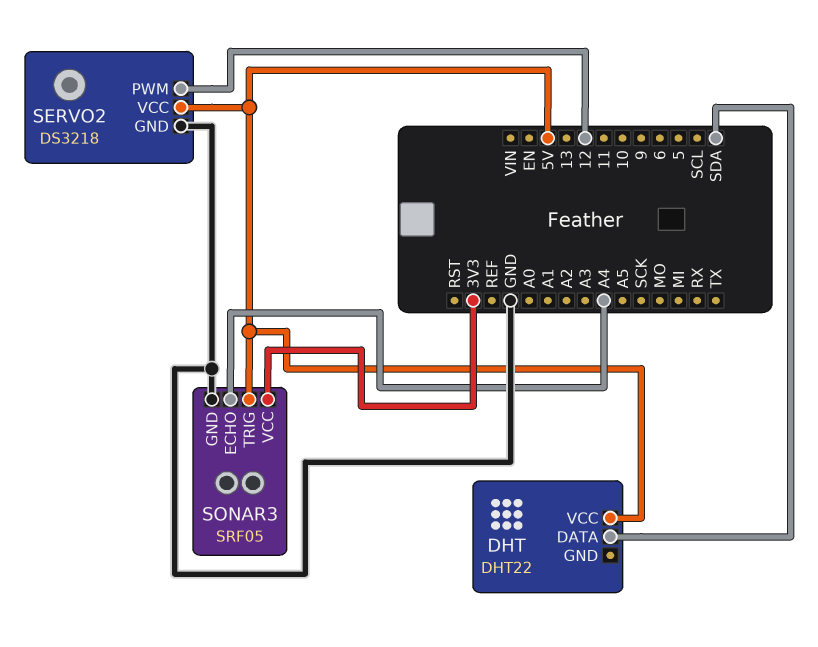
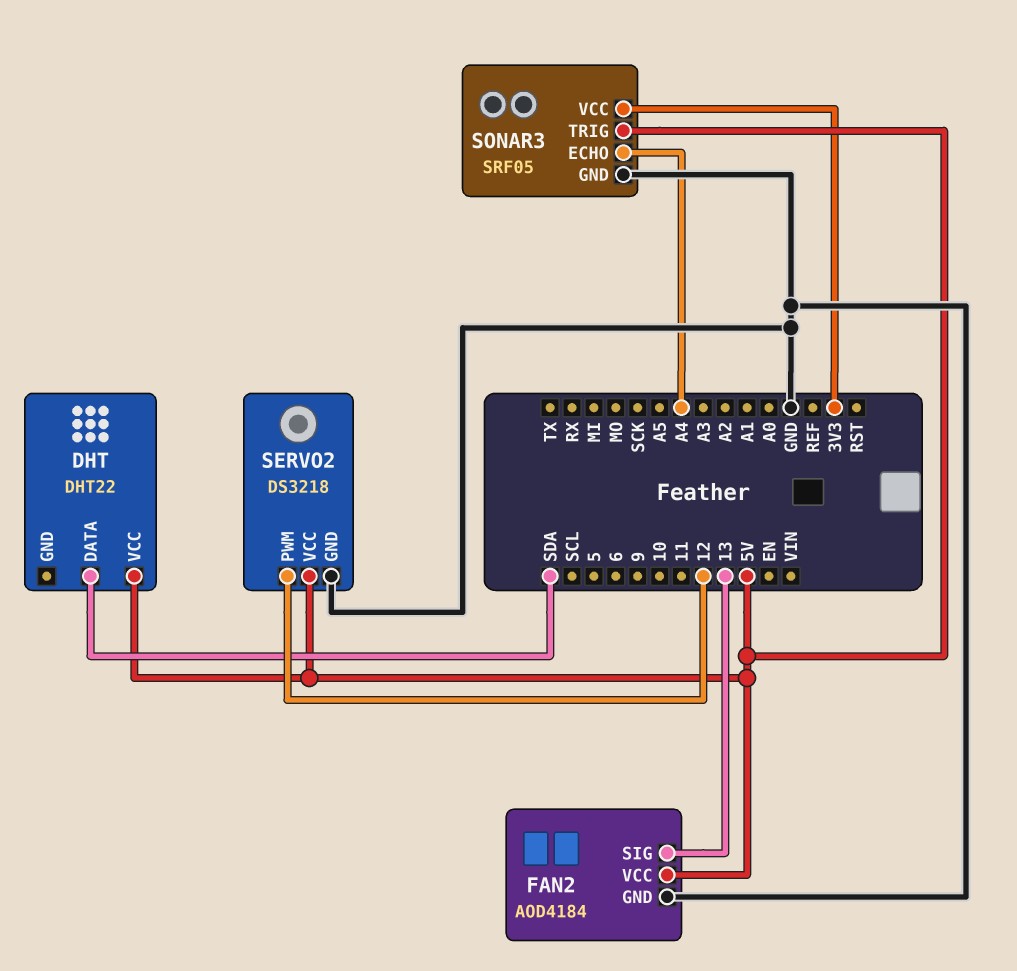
FAN2: none -> AOD4184
FAN2 pin GND: none -> GND
FAN2 pin SIG: none -> 13
FAN2 pin VCC: none -> 5V

